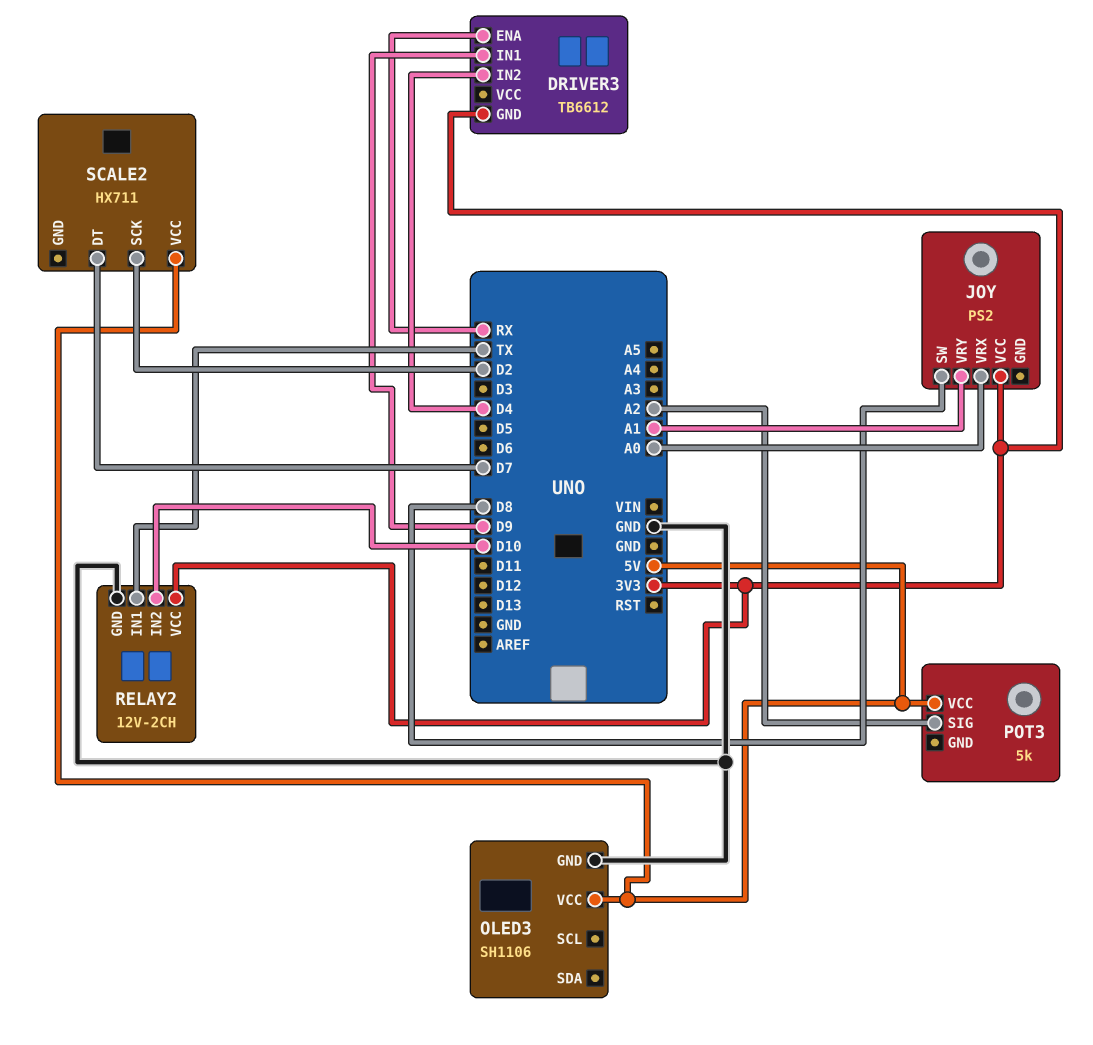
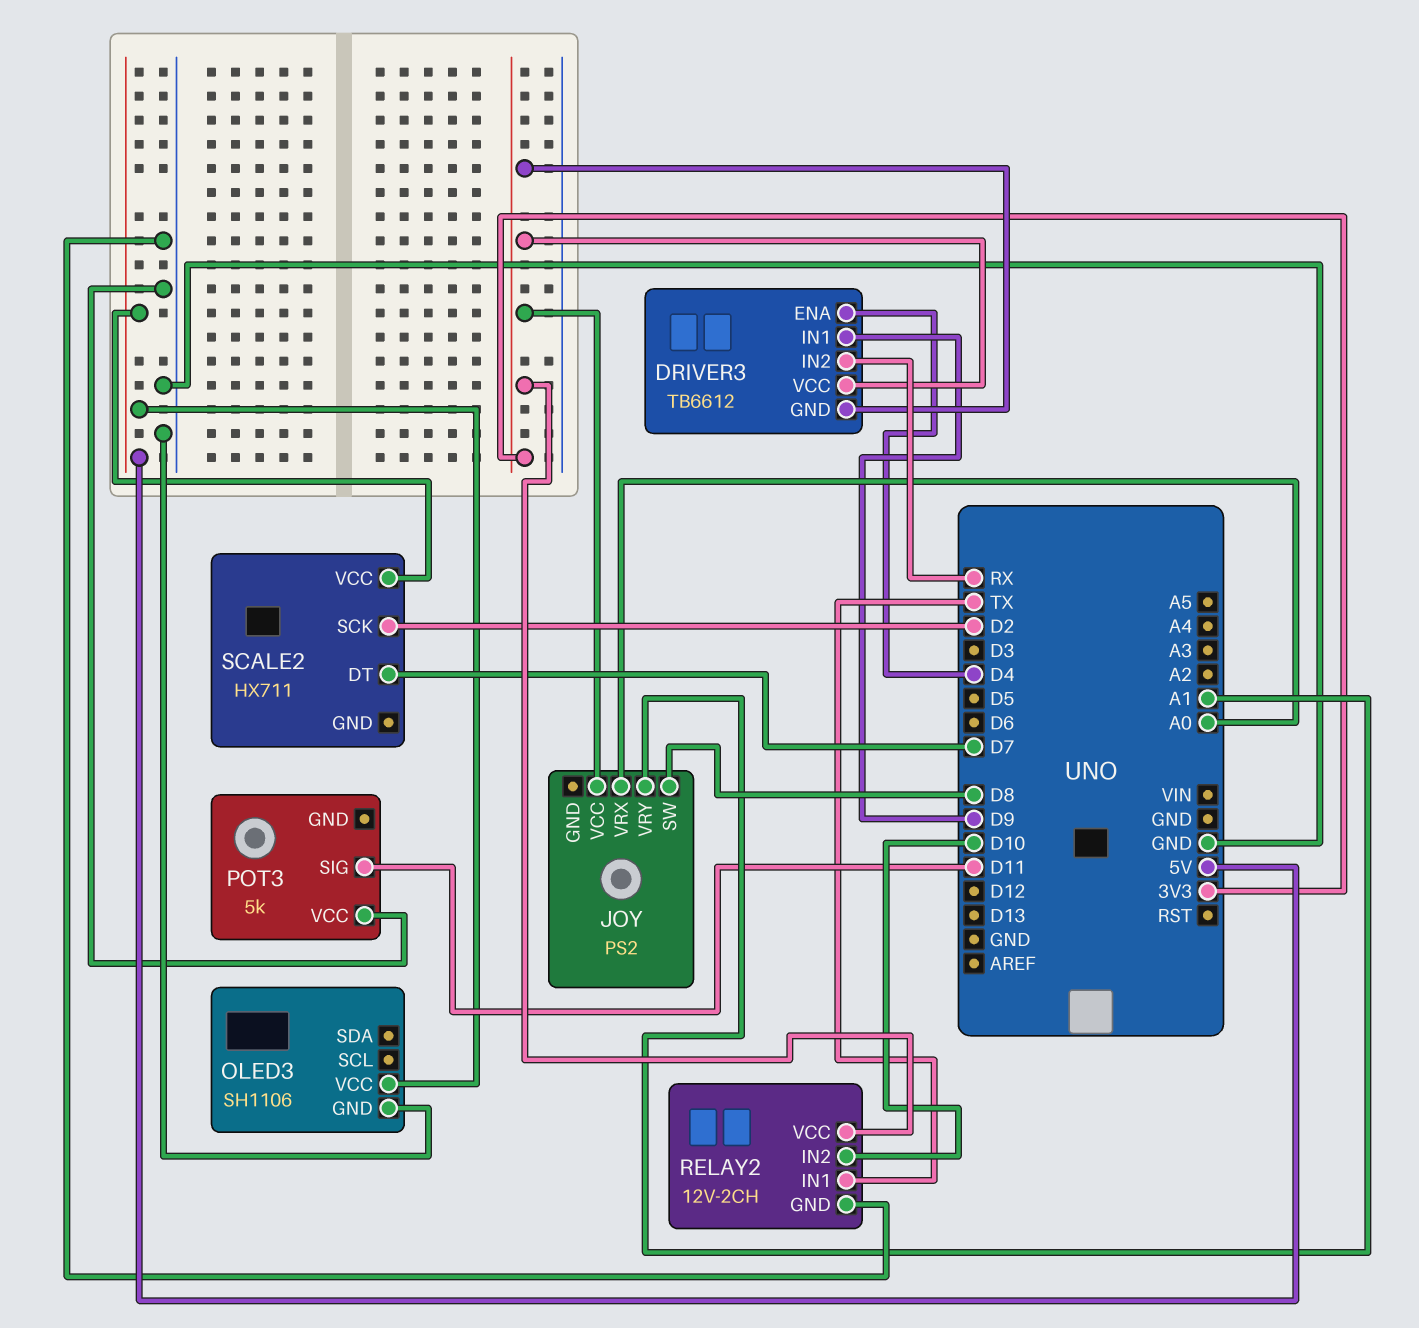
DRIVER3 pin ENA: RX -> D4
DRIVER3 pin IN2: D4 -> RX
DRIVER3 pin VCC: none -> 3V3
POT3 pin SIG: A2 -> D11
POT3 pin VCC: 5V -> GND

